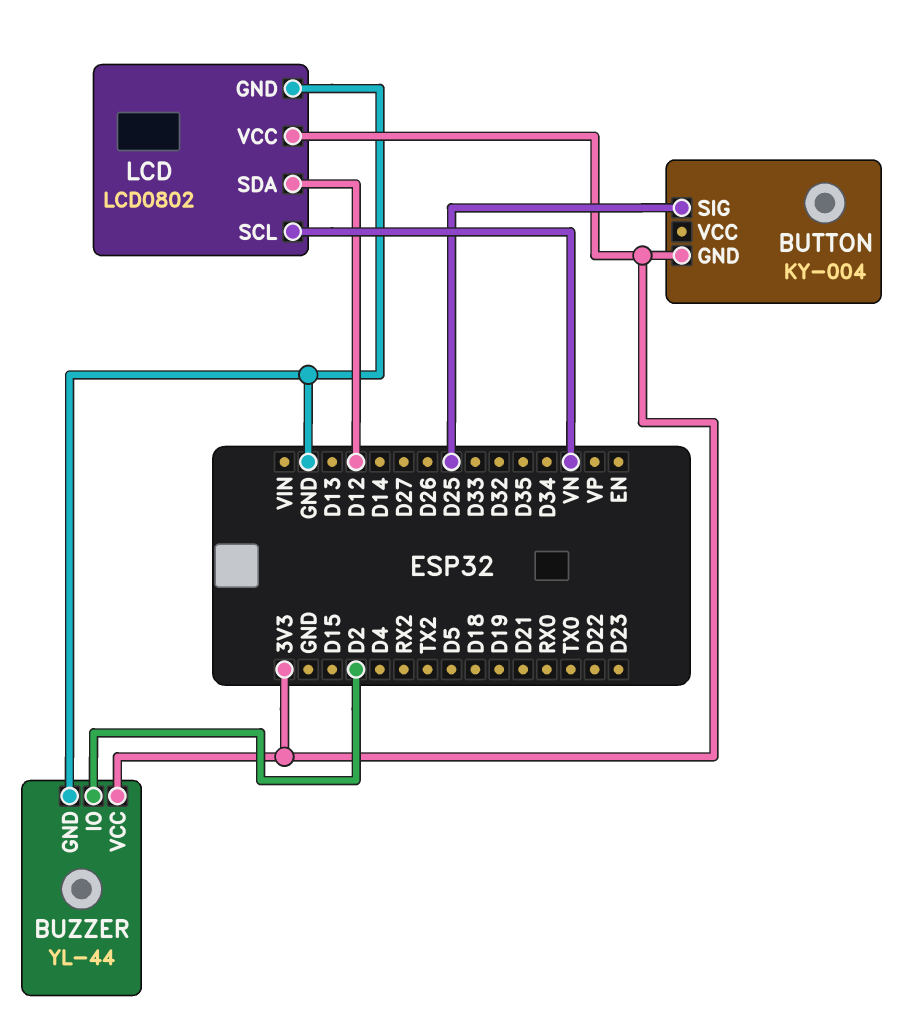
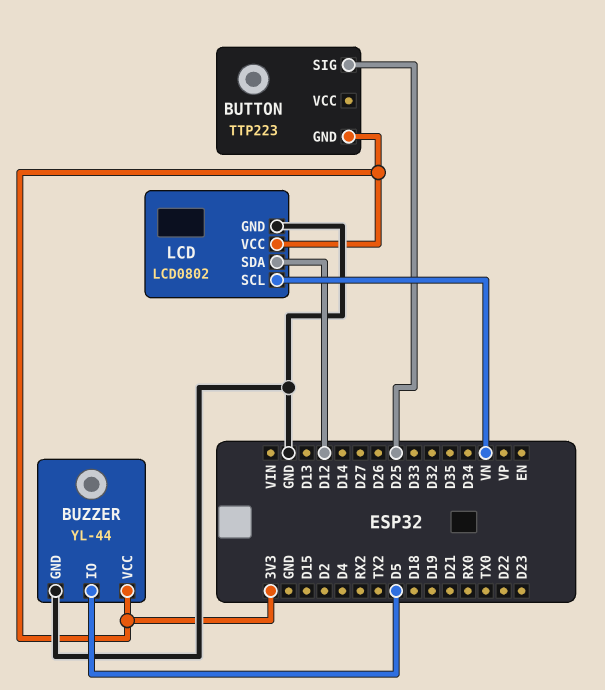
BUTTON: KY-004 -> TTP223
BUZZER pin IO: D2 -> D5

